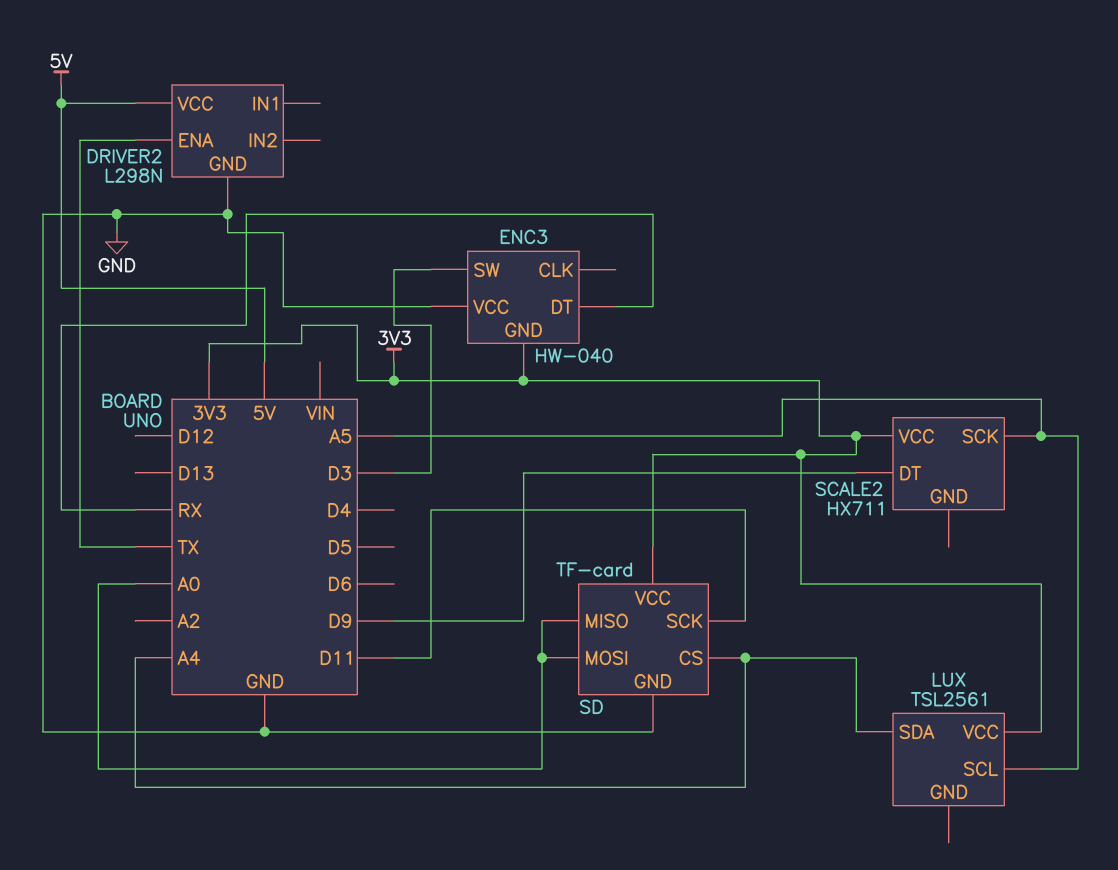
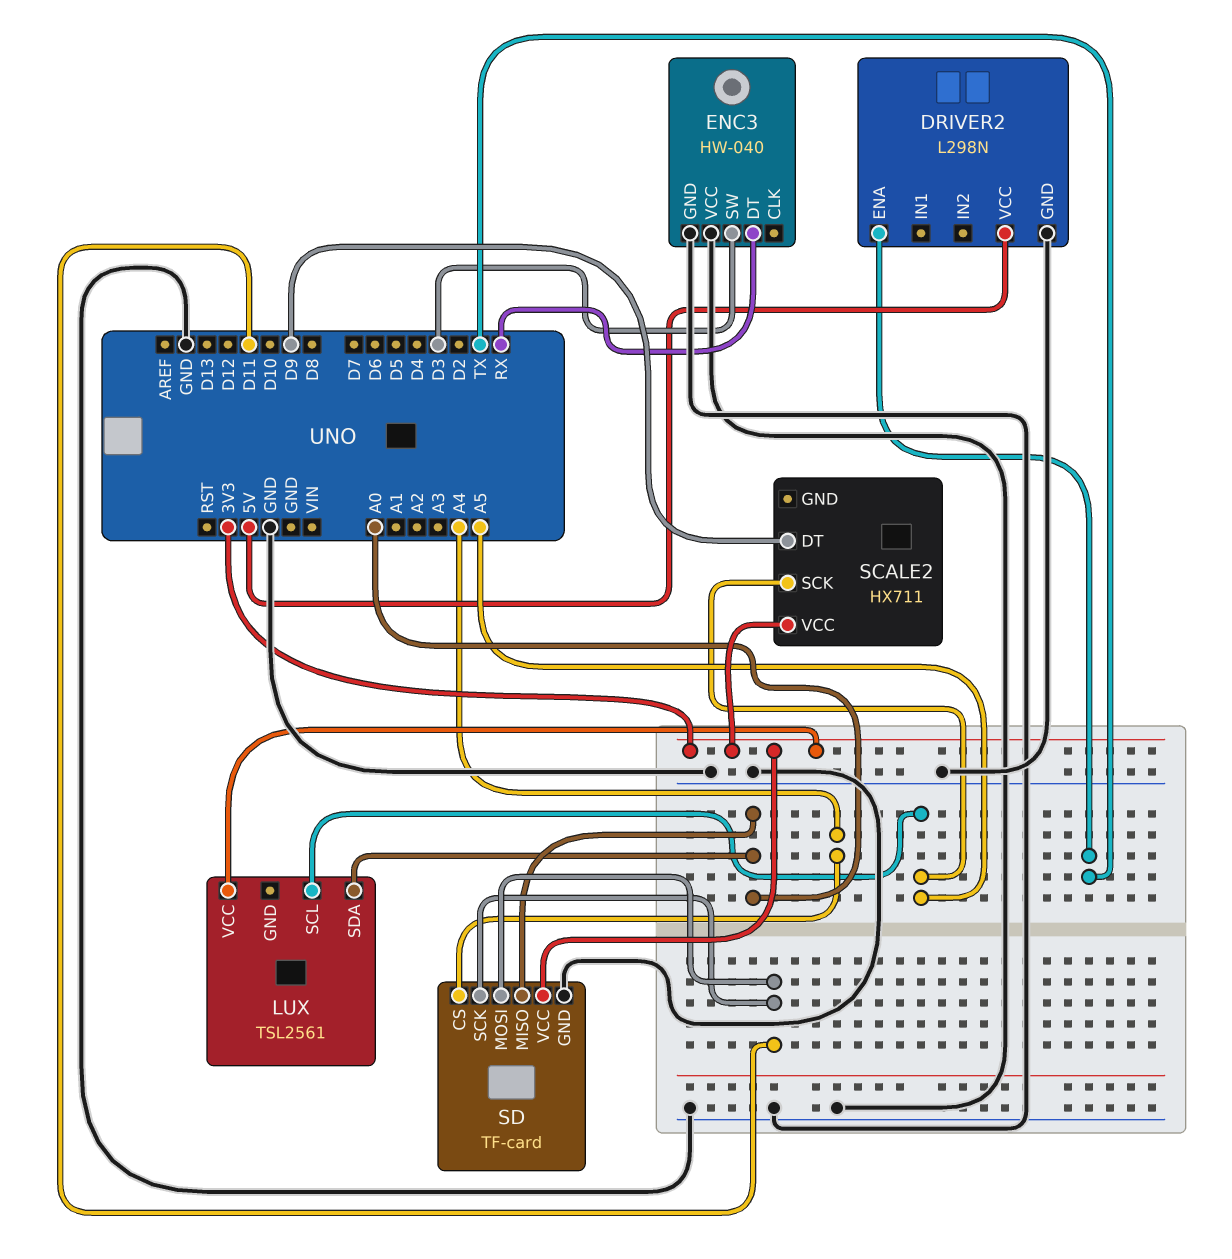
ENC3 pin GND: 3V3 -> GND
LUX pin SDA: A4 -> A0
SD pin MOSI: A0 -> D11

